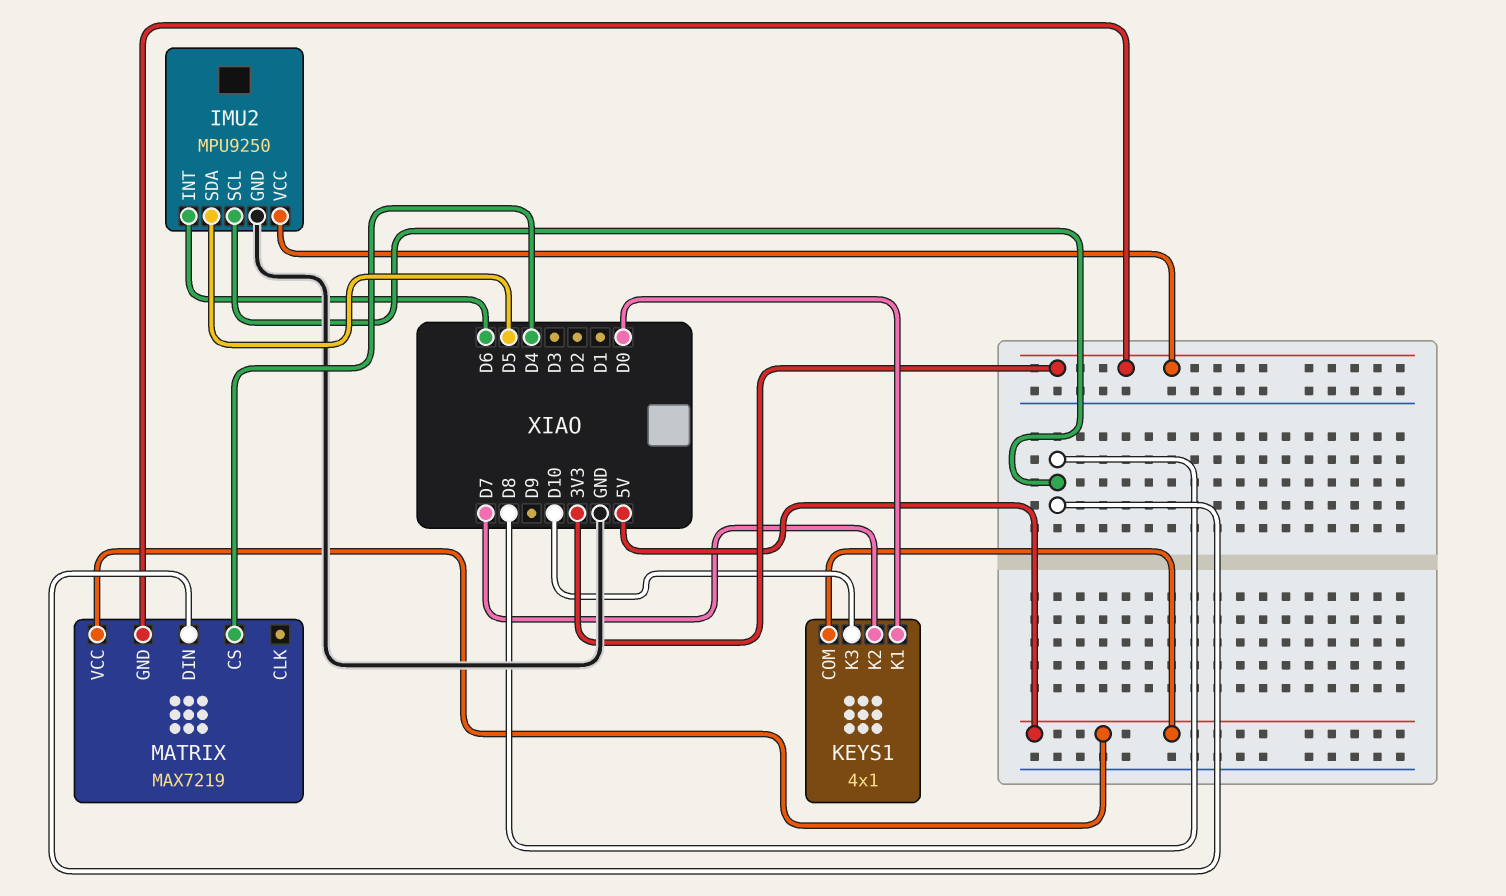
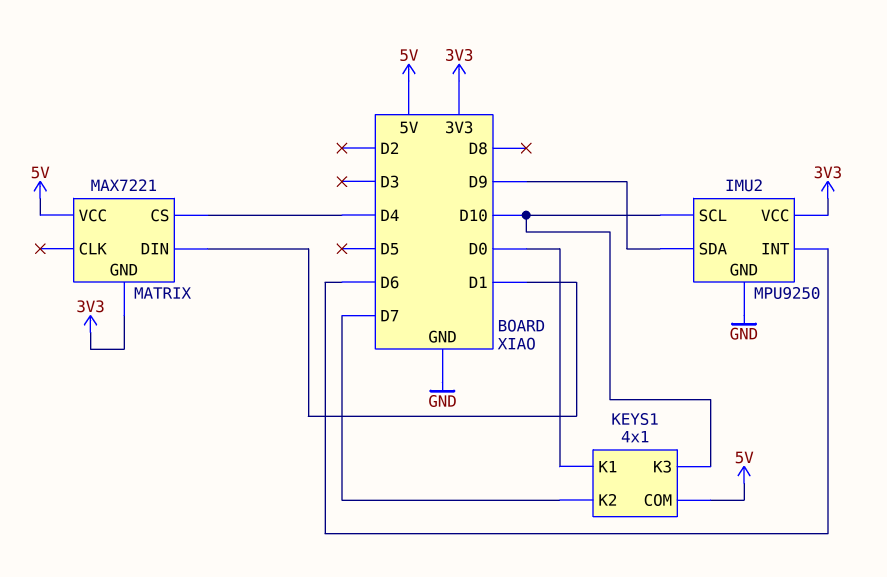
IMU2 pin SCL: D8 -> D10
IMU2 pin SDA: D5 -> D9
MATRIX: MAX7219 -> MAX7221
MATRIX pin DIN: D8 -> D1

